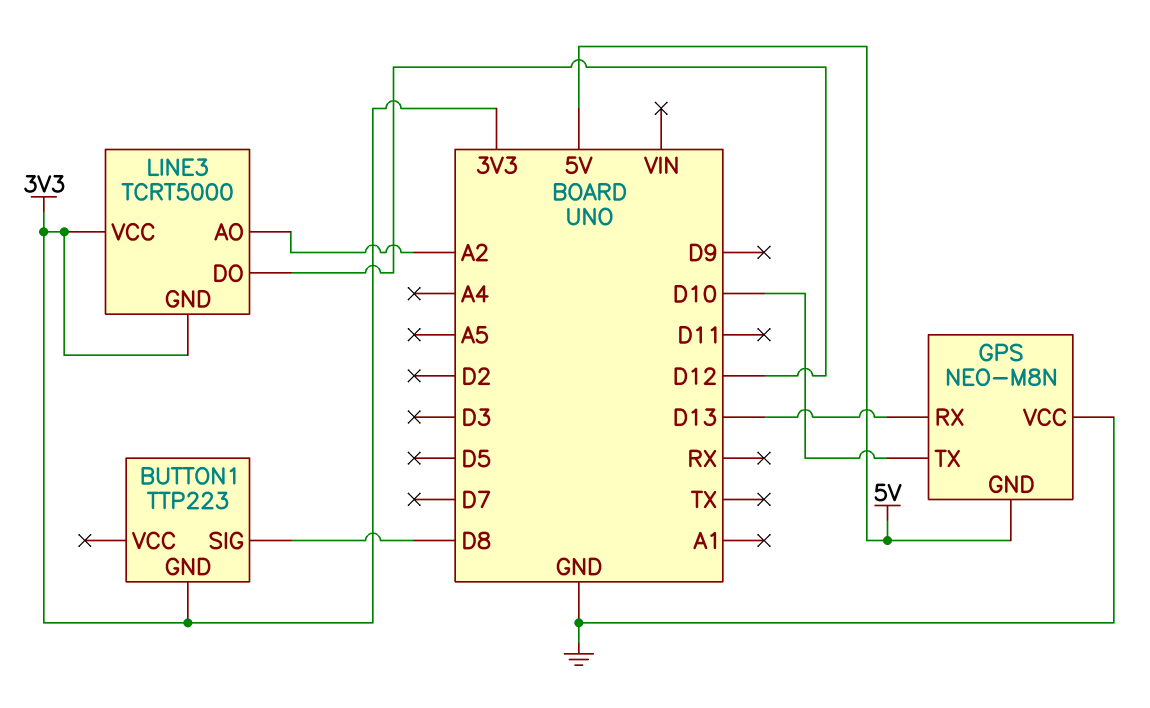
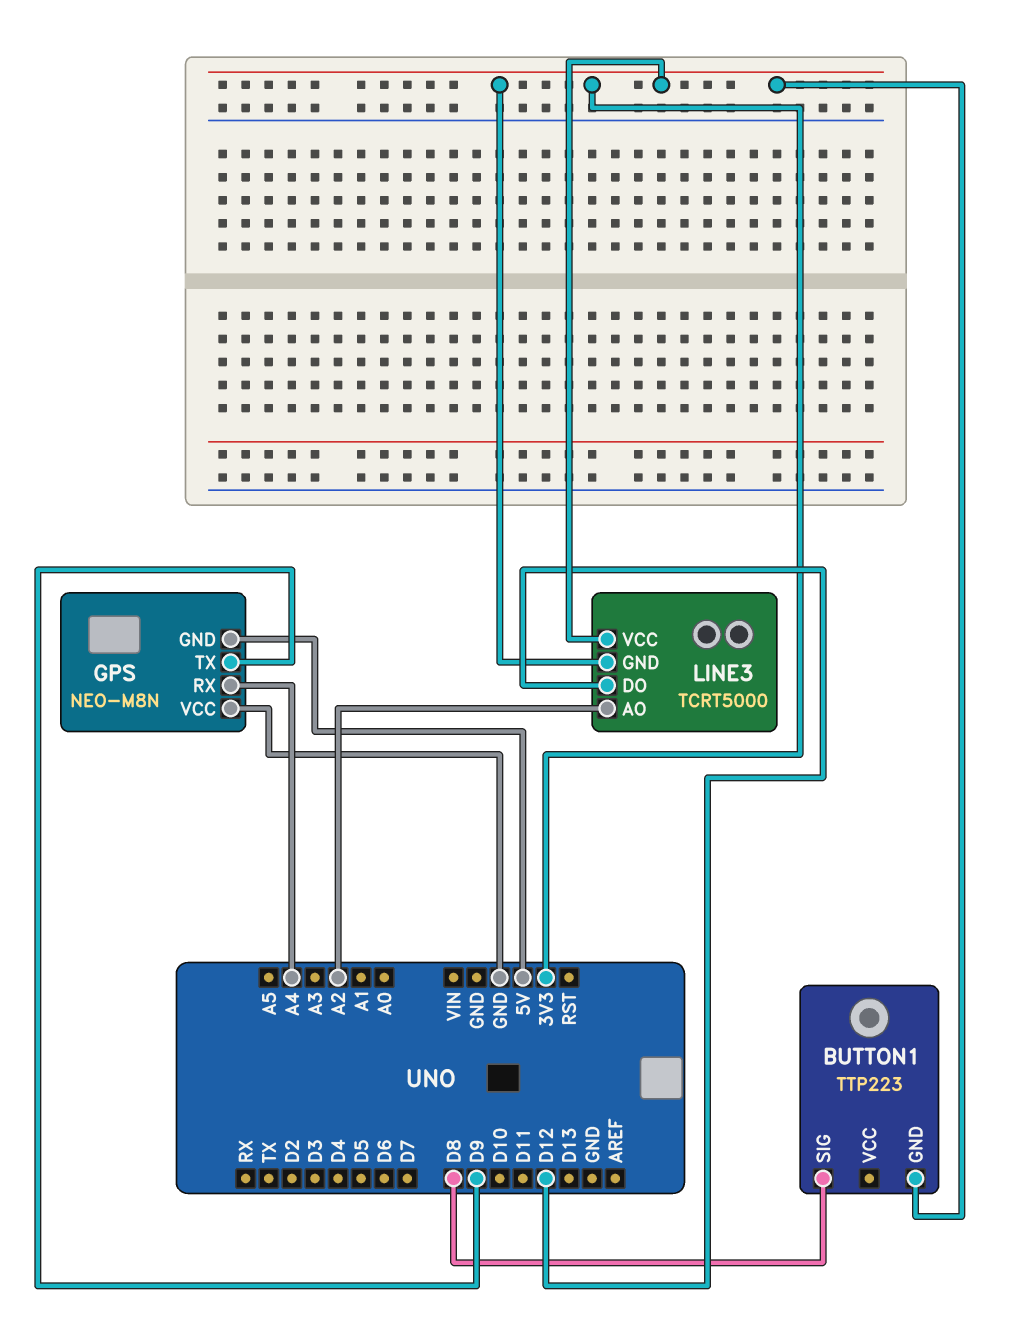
GPS pin RX: D13 -> A4
GPS pin TX: D10 -> D9

